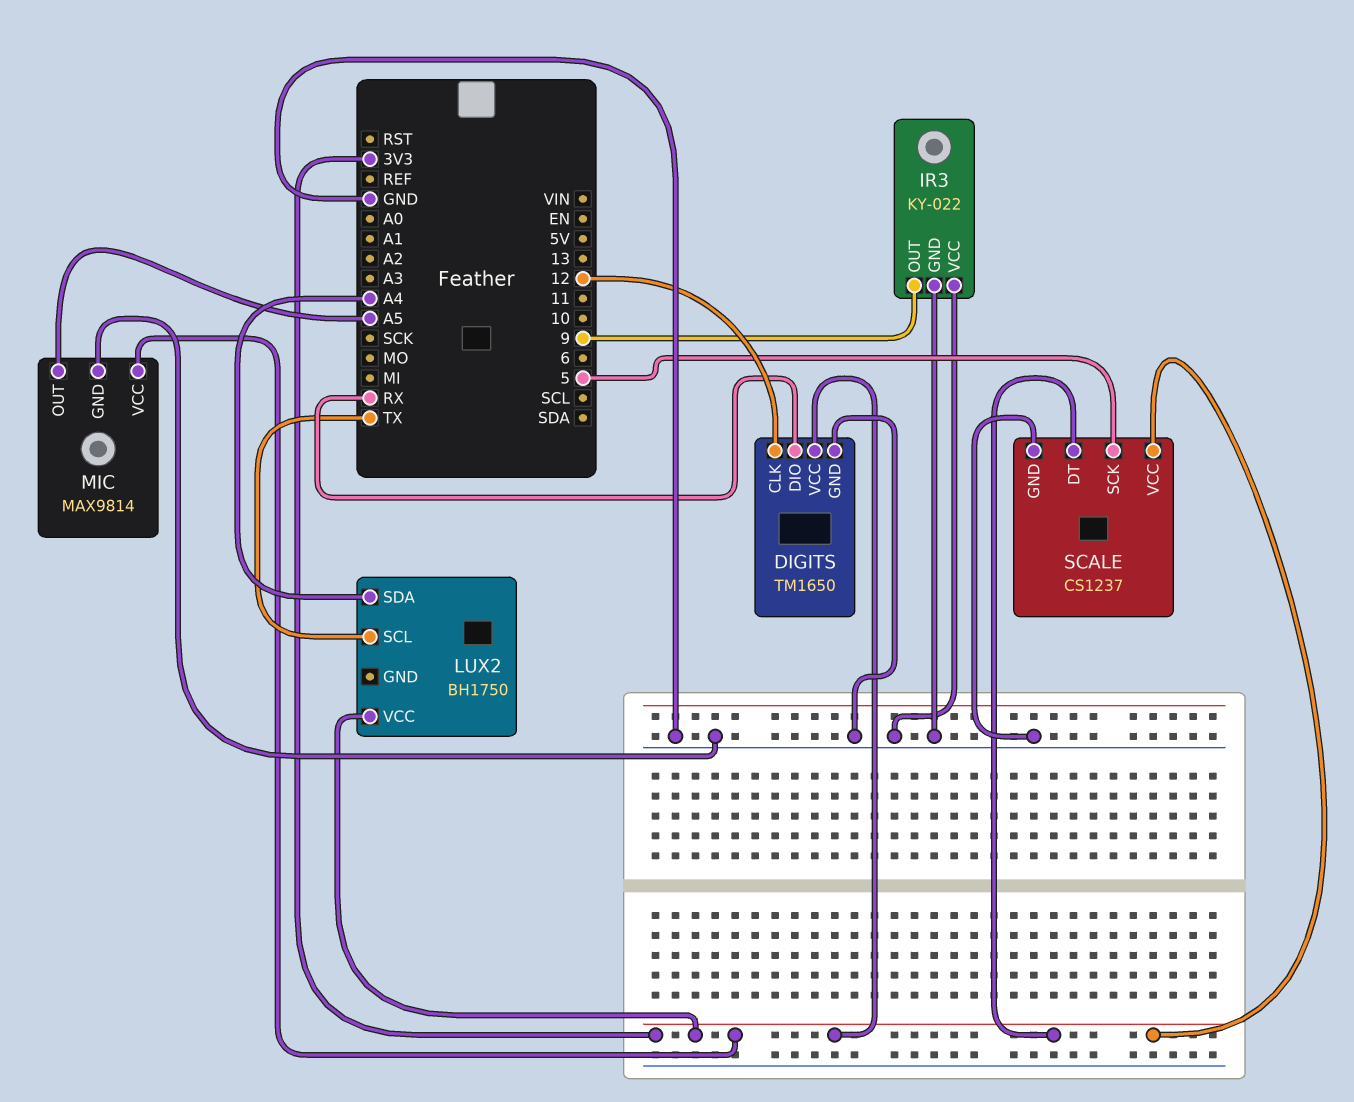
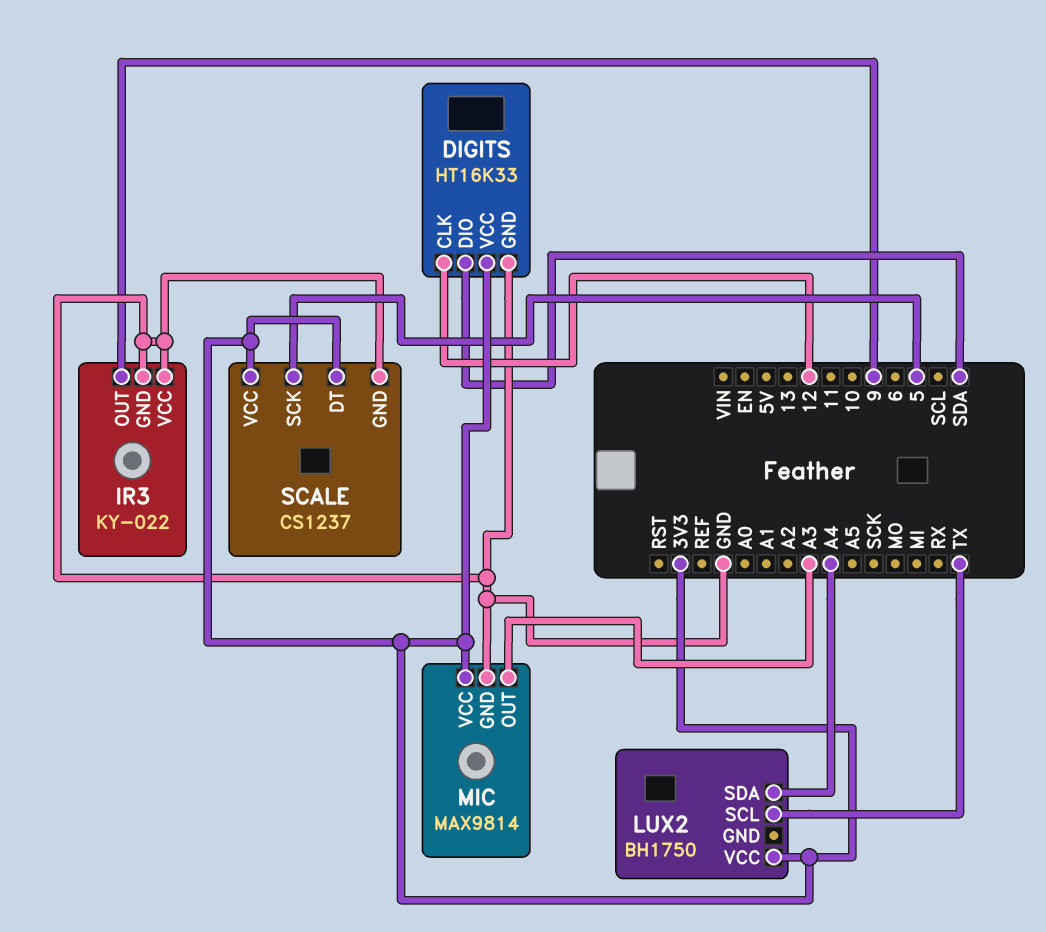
DIGITS: TM1650 -> HT16K33
DIGITS pin DIO: RX -> SDA
MIC pin OUT: A5 -> A3

